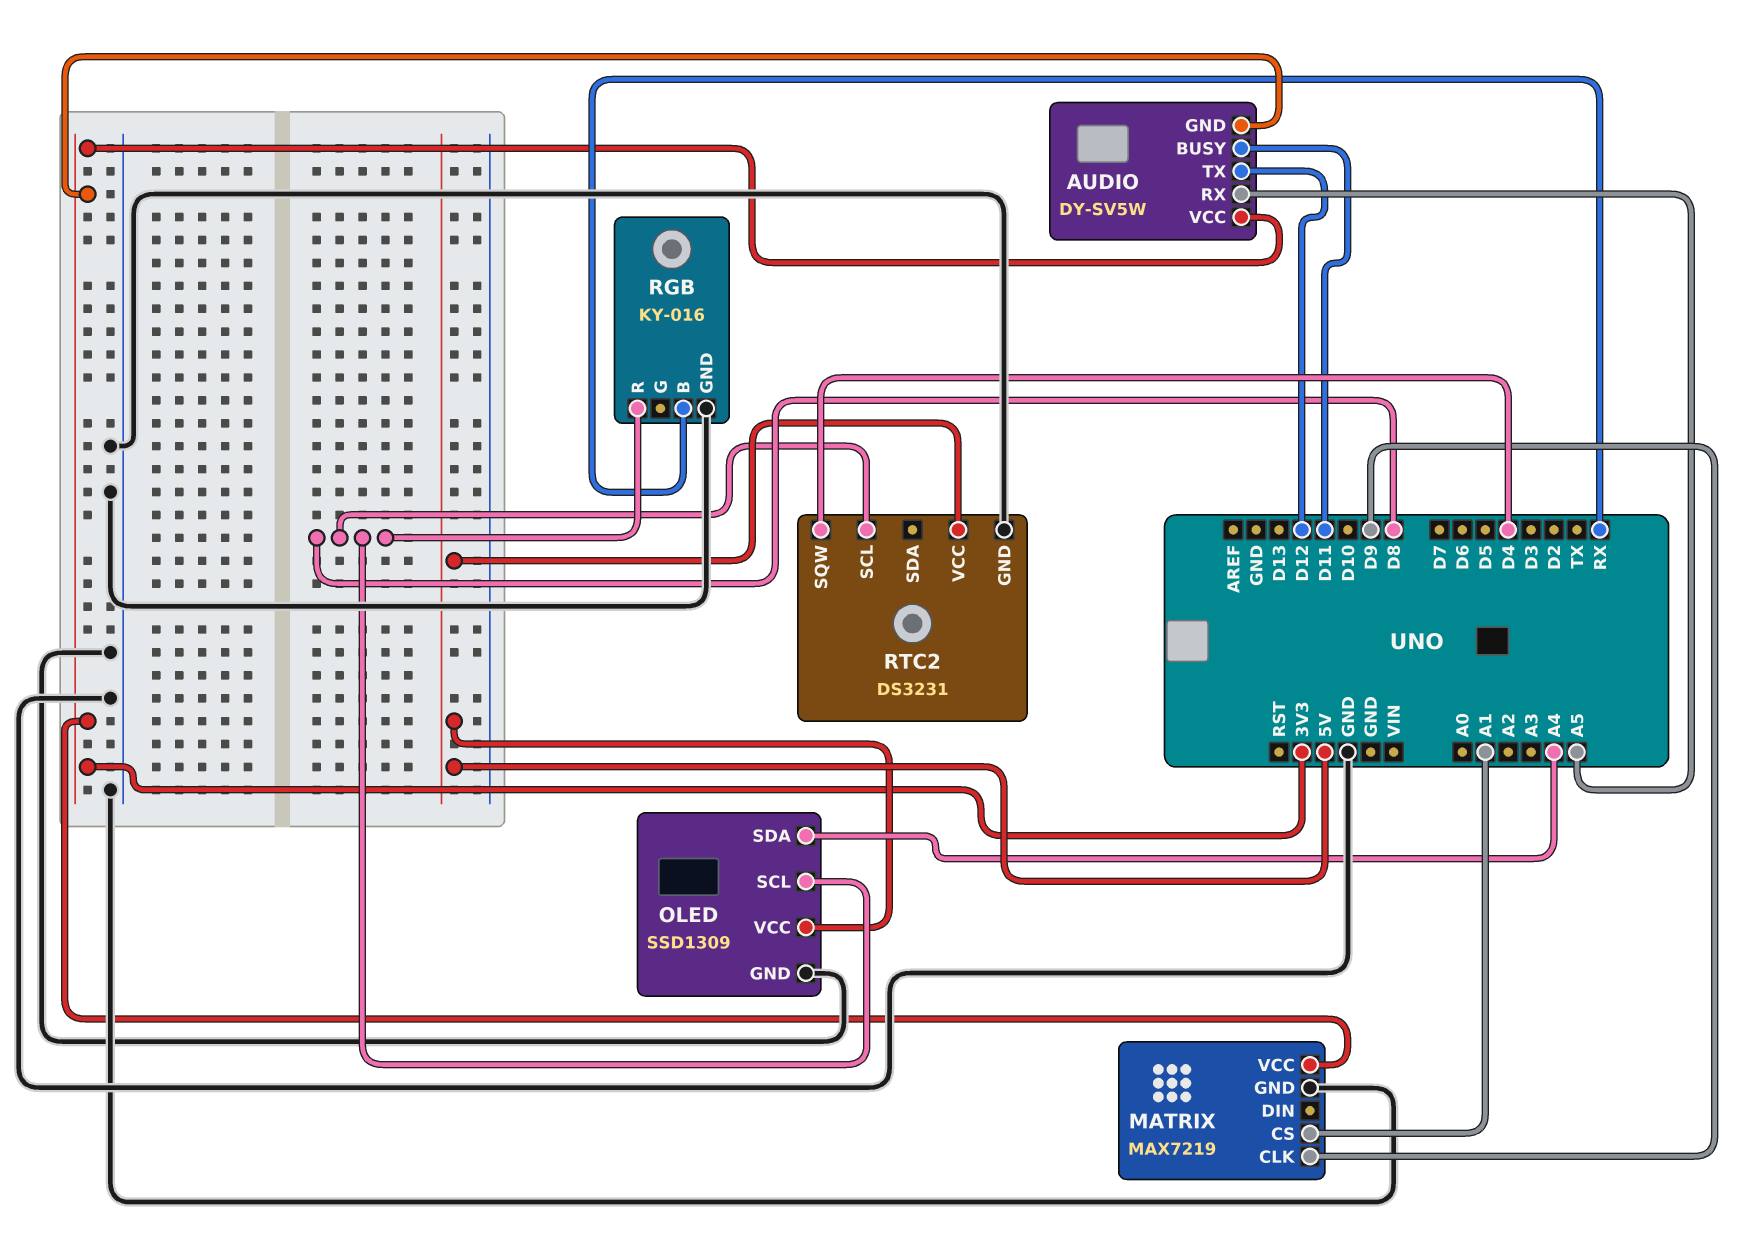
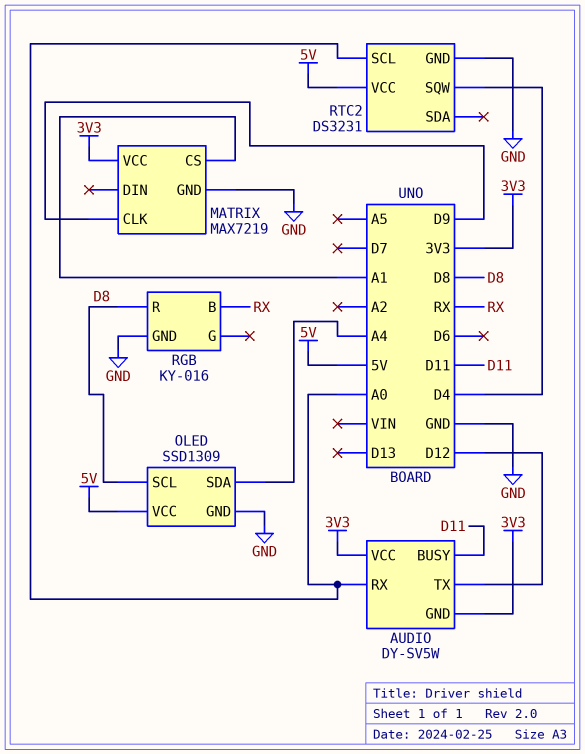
AUDIO pin RX: A5 -> A0
RTC2 pin SCL: D8 -> A0

